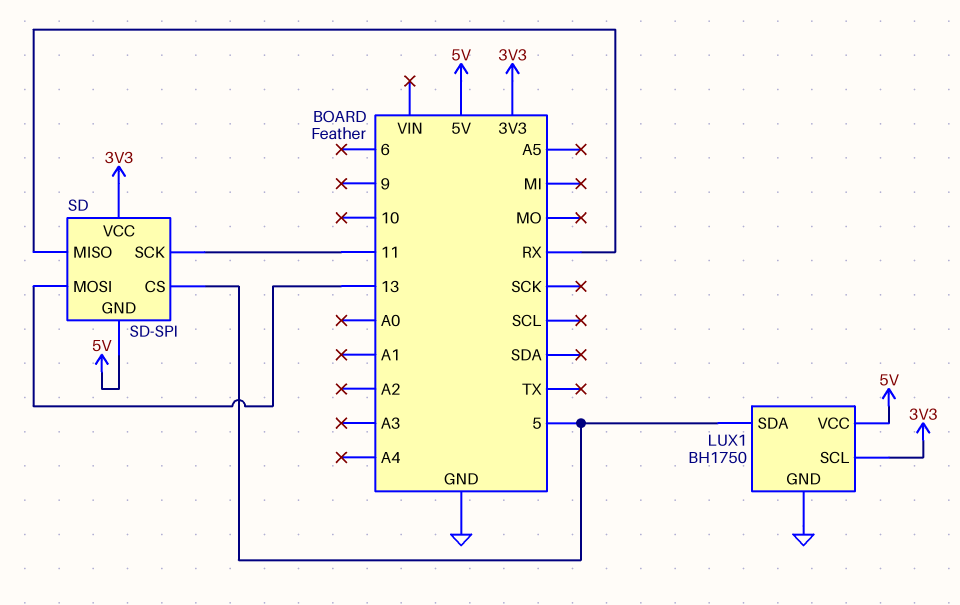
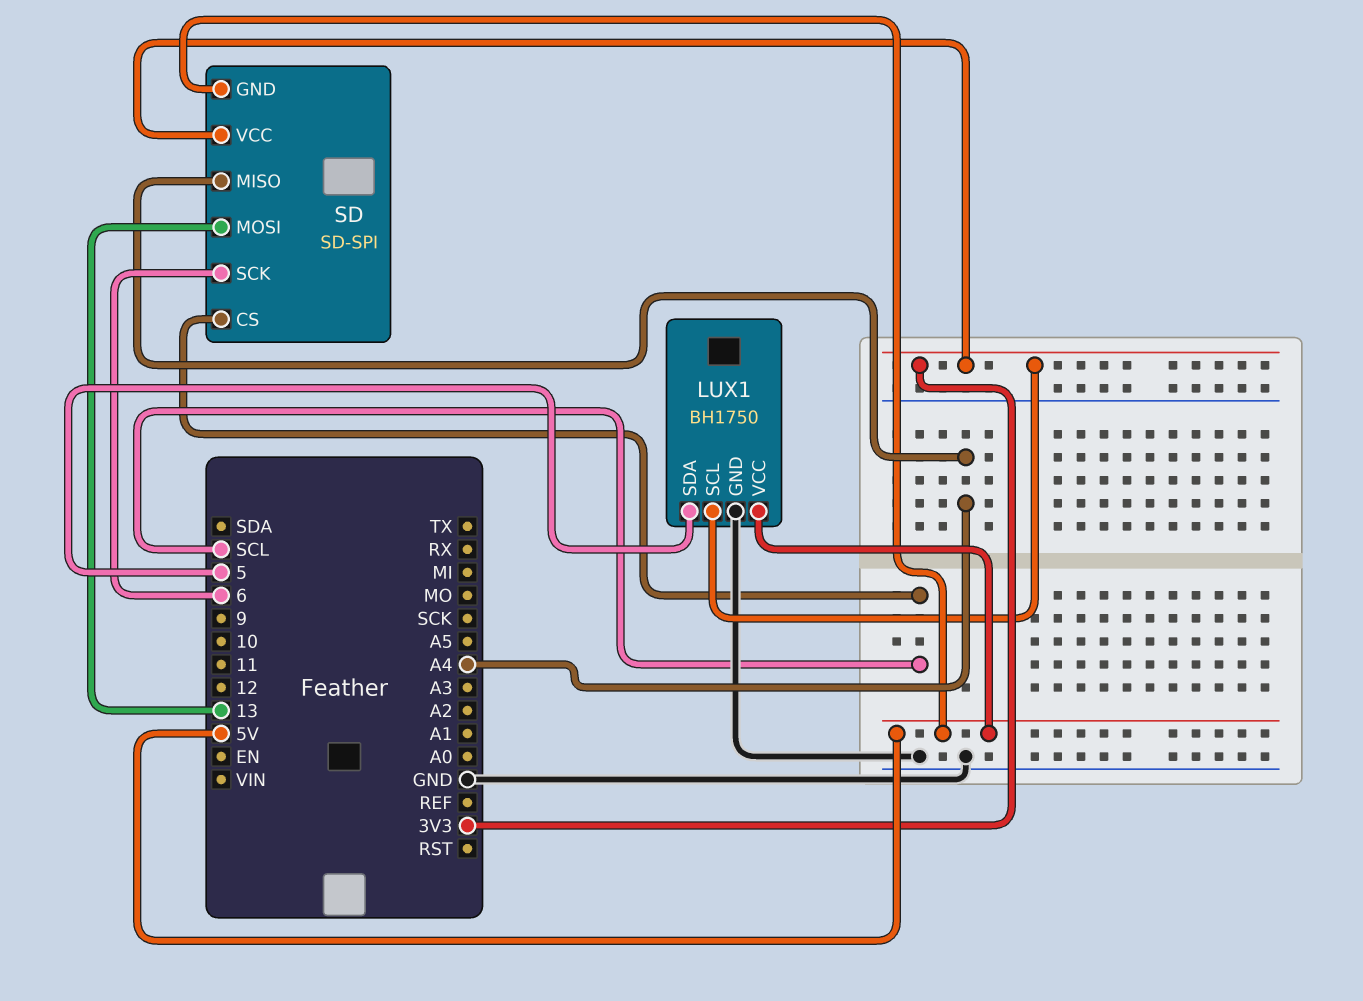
SD pin CS: 5 -> SCL
SD pin MISO: RX -> A4
SD pin SCK: 11 -> 6

